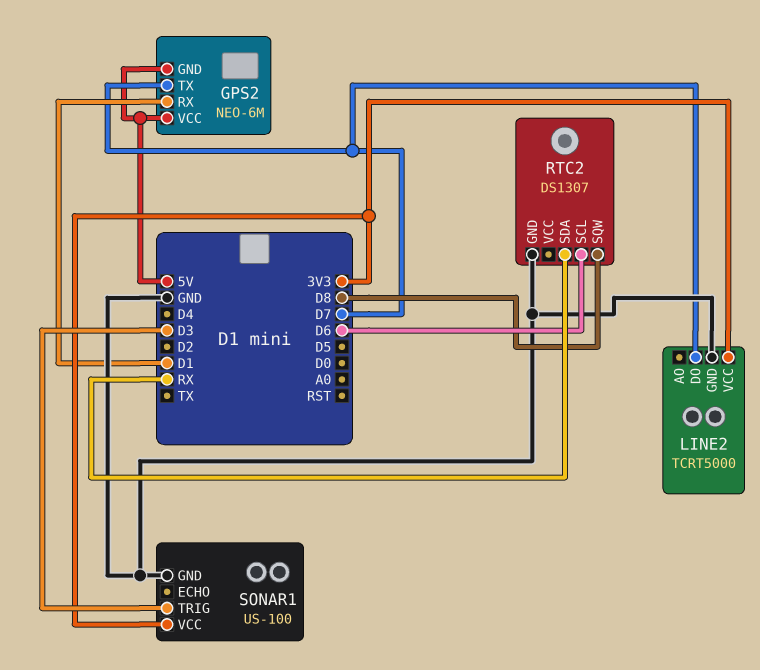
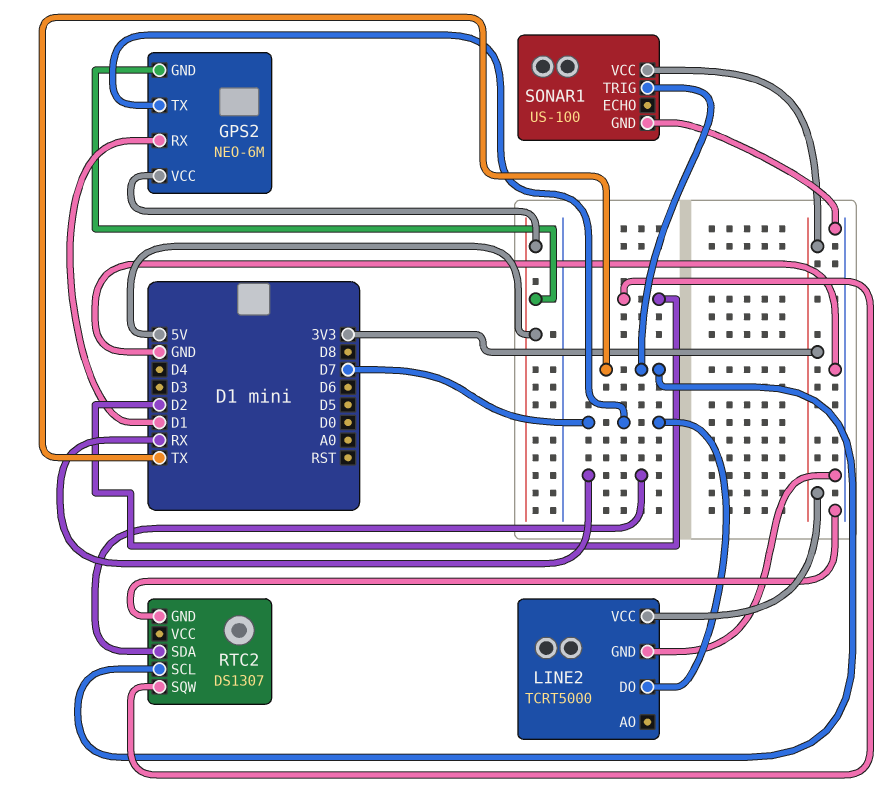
RTC2 pin SCL: D6 -> TX
RTC2 pin SQW: D8 -> D2
SONAR1 pin TRIG: D3 -> TX

